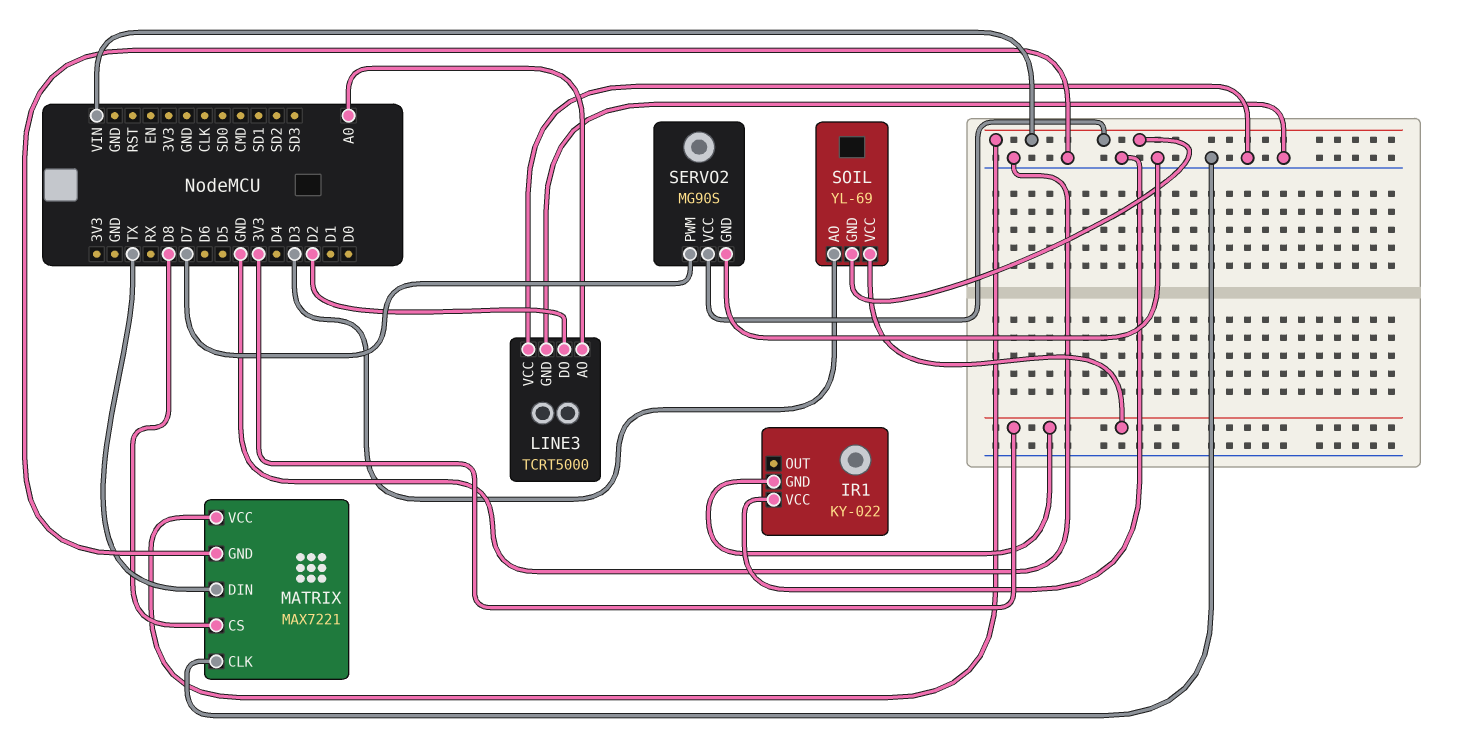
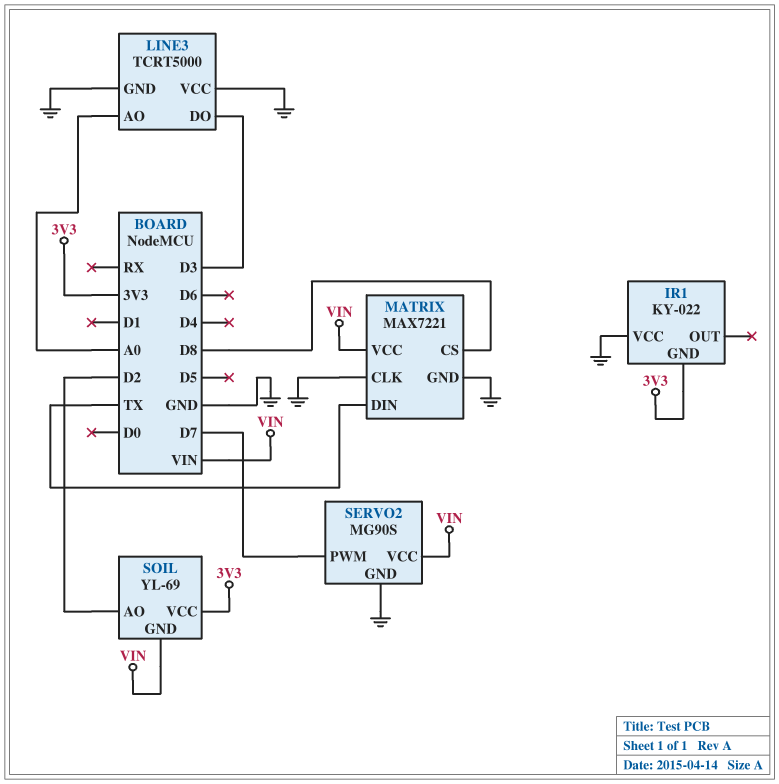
LINE3 pin DO: D2 -> D3
SOIL pin AO: D3 -> D2

